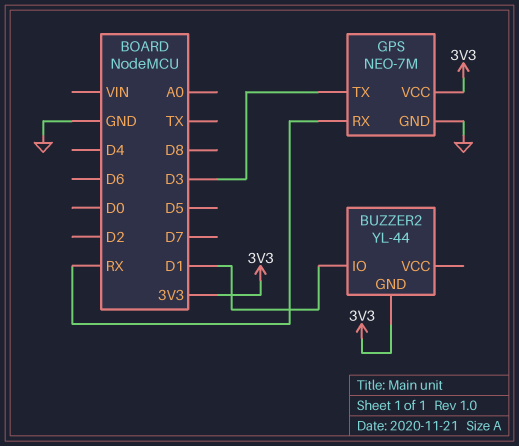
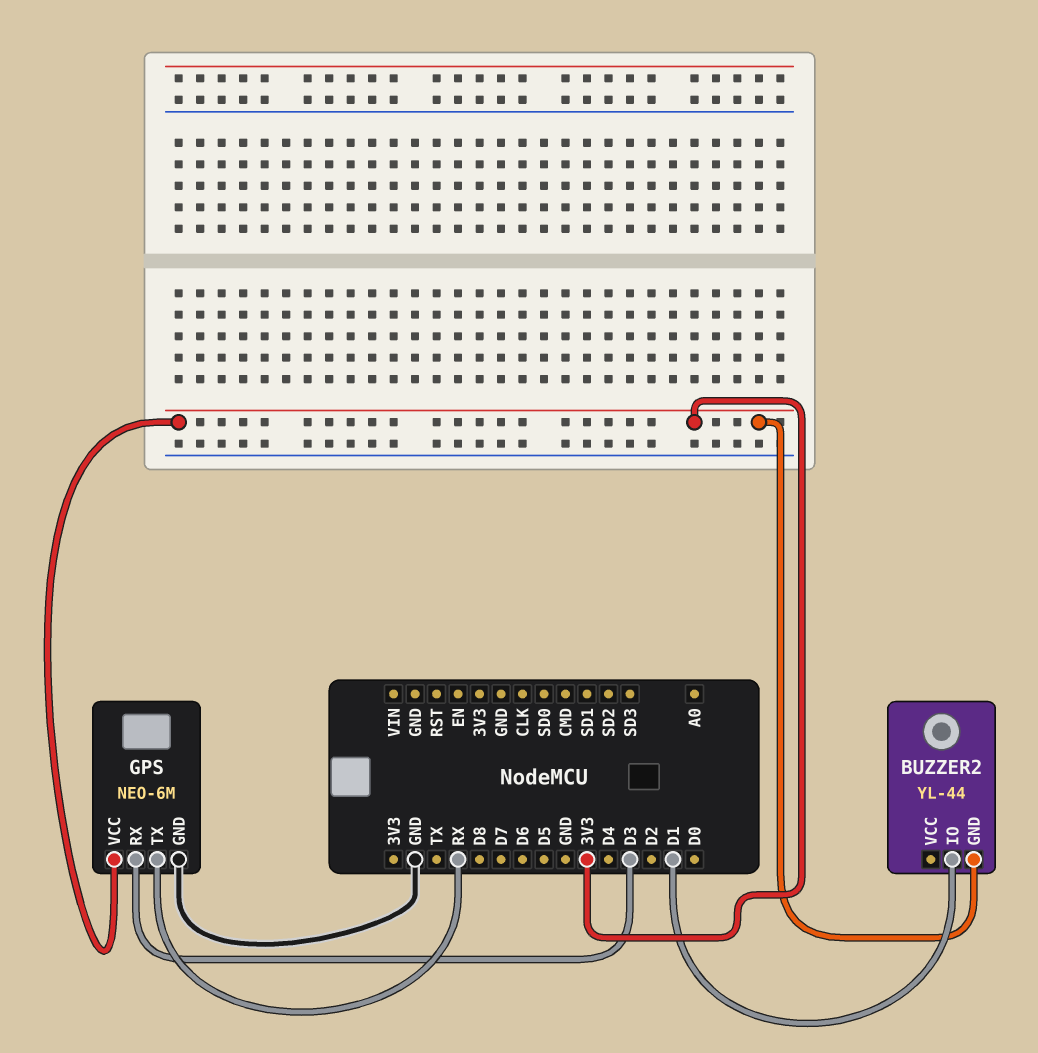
GPS: NEO-7M -> NEO-6M
GPS pin RX: RX -> D3
GPS pin TX: D3 -> RX

